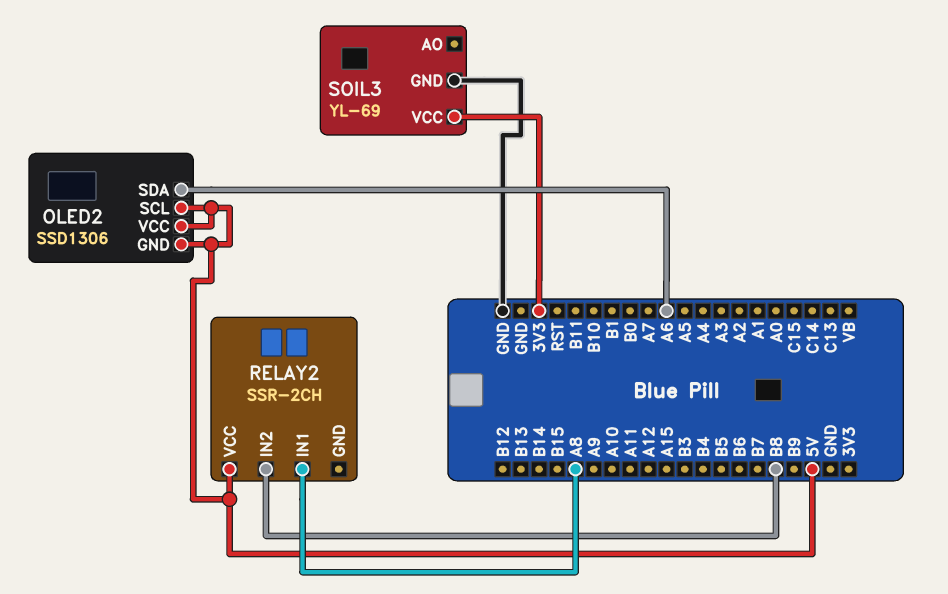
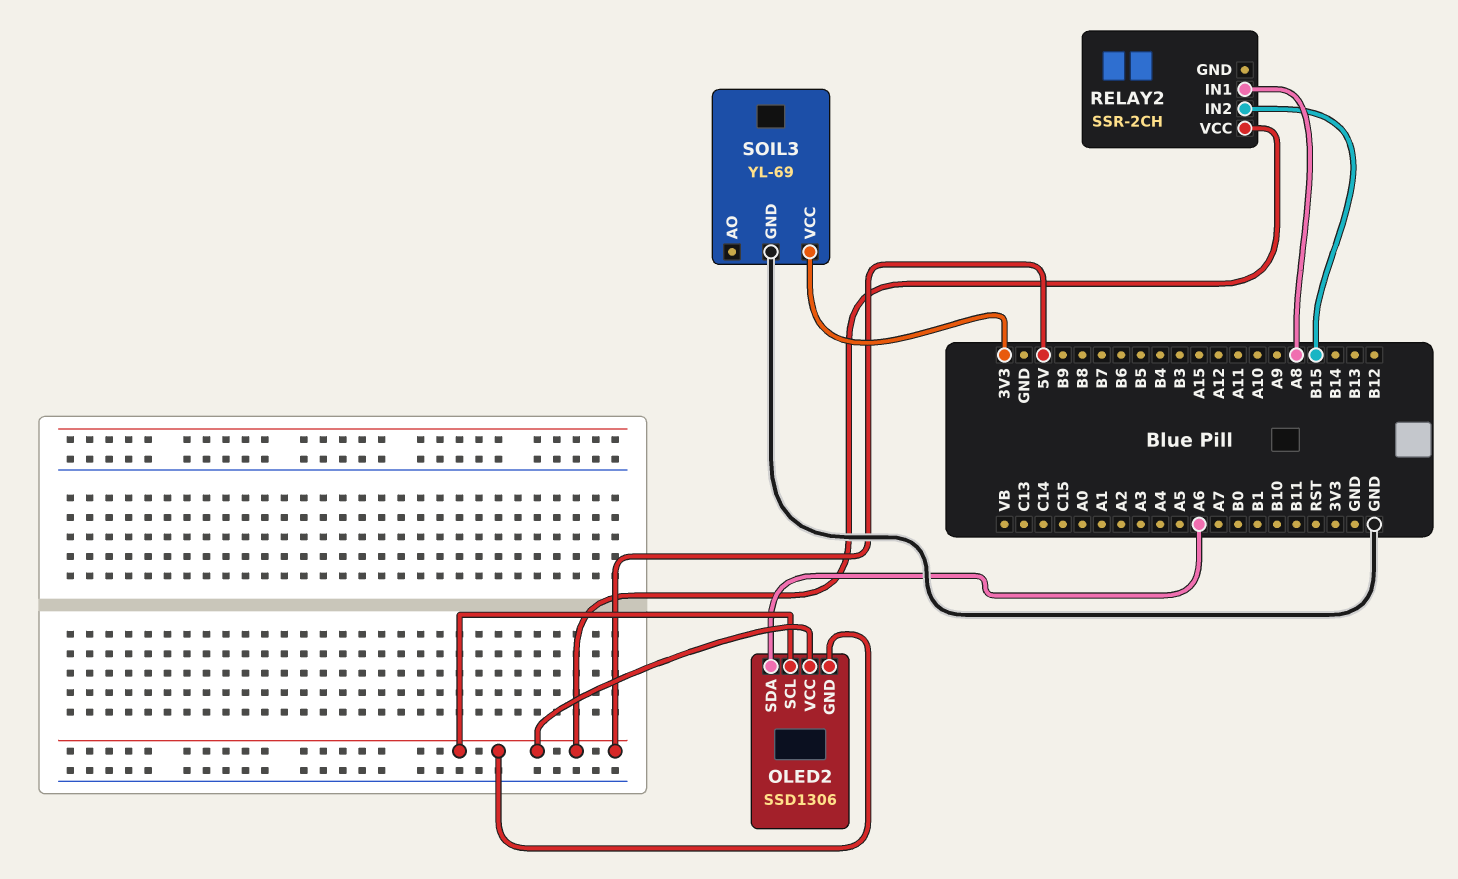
RELAY2 pin IN2: B8 -> B15

